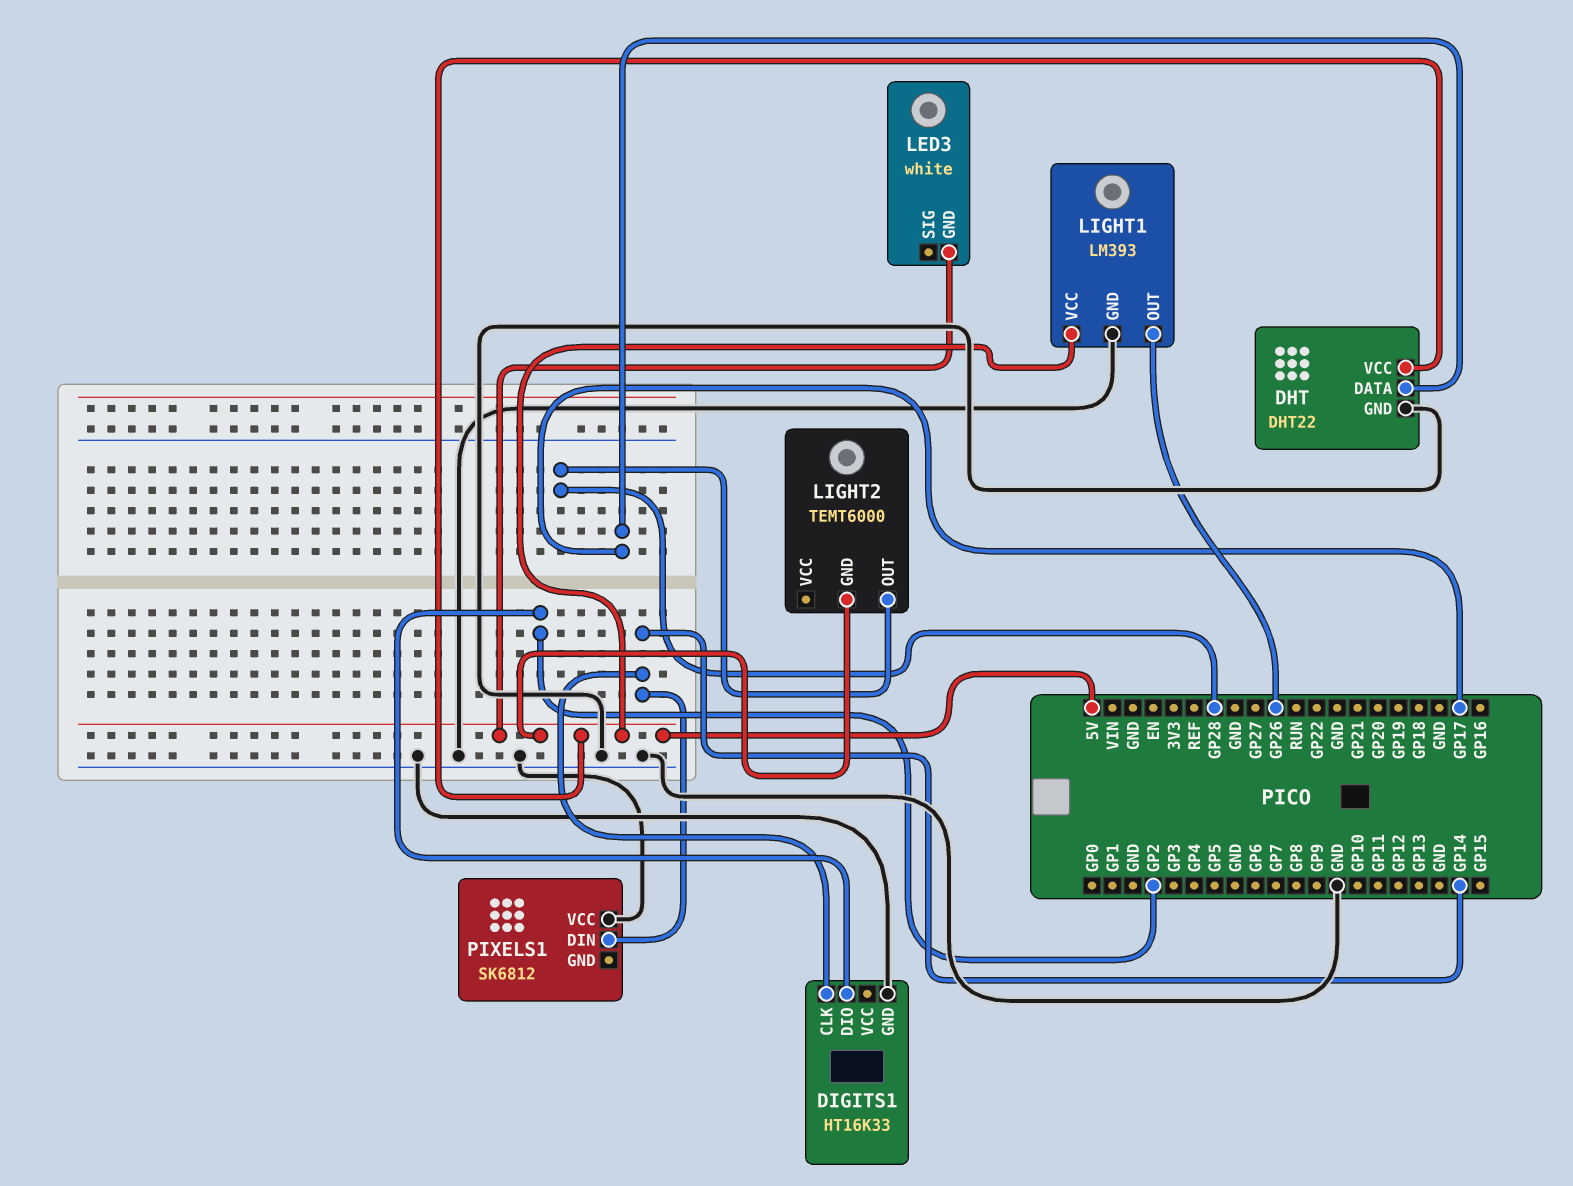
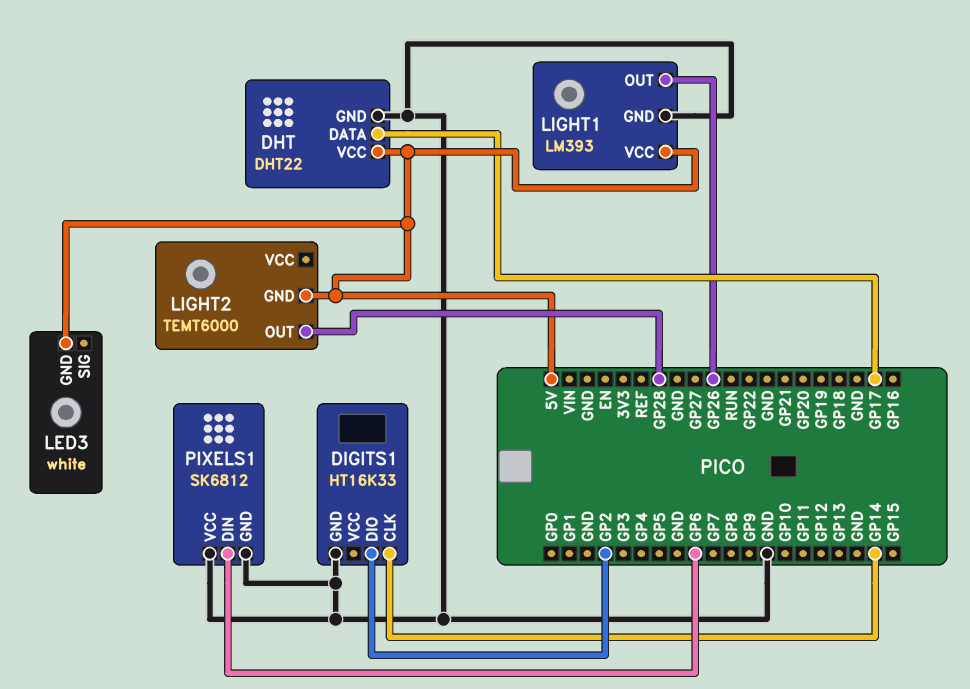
PIXELS1 pin DIN: GP14 -> GP6
PIXELS1 pin GND: none -> GND

